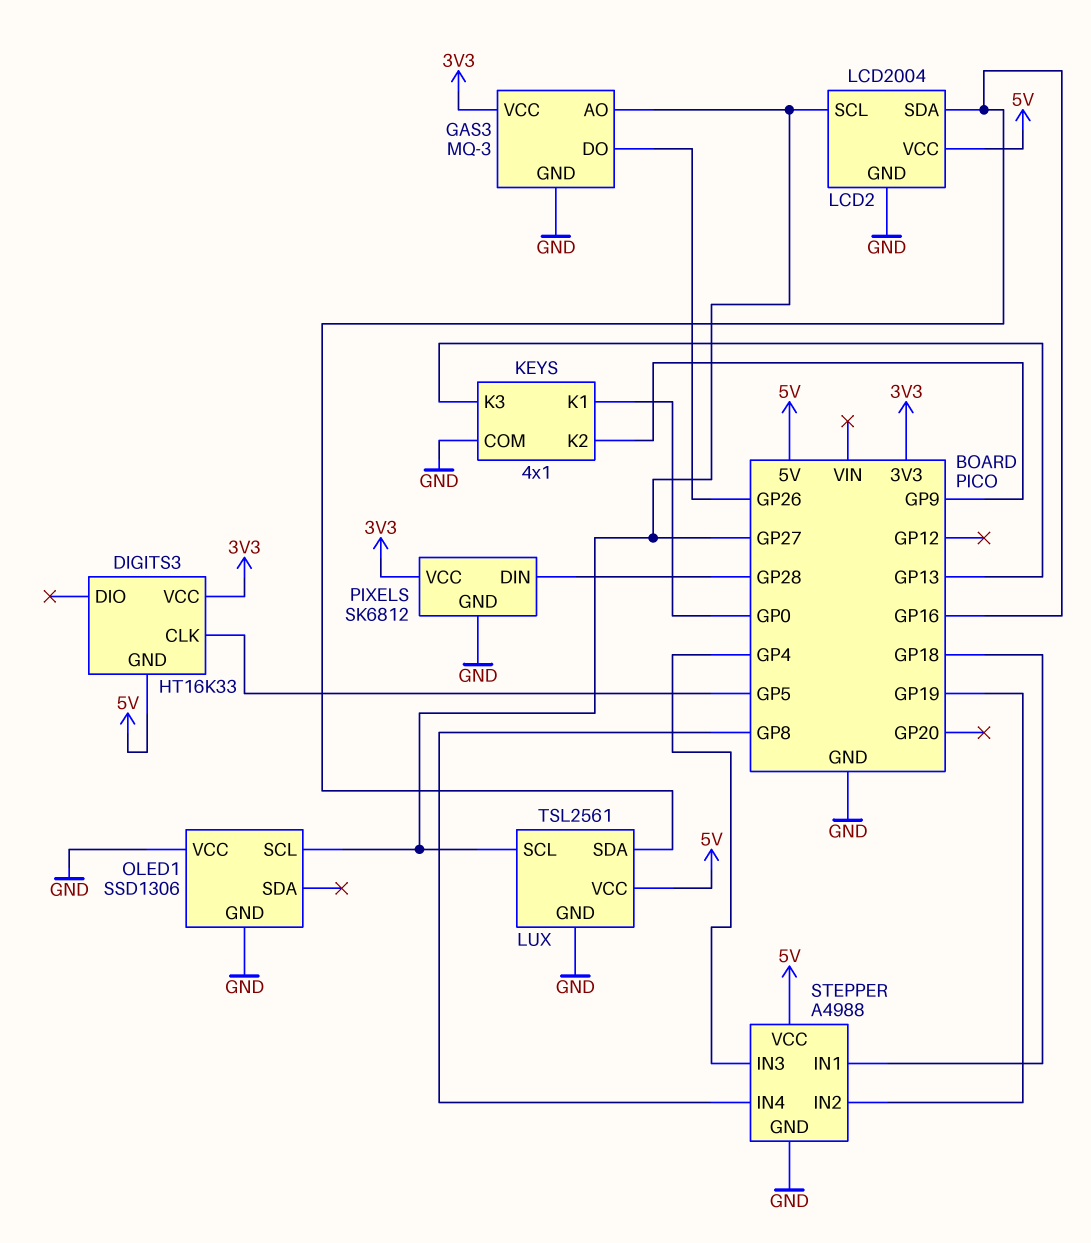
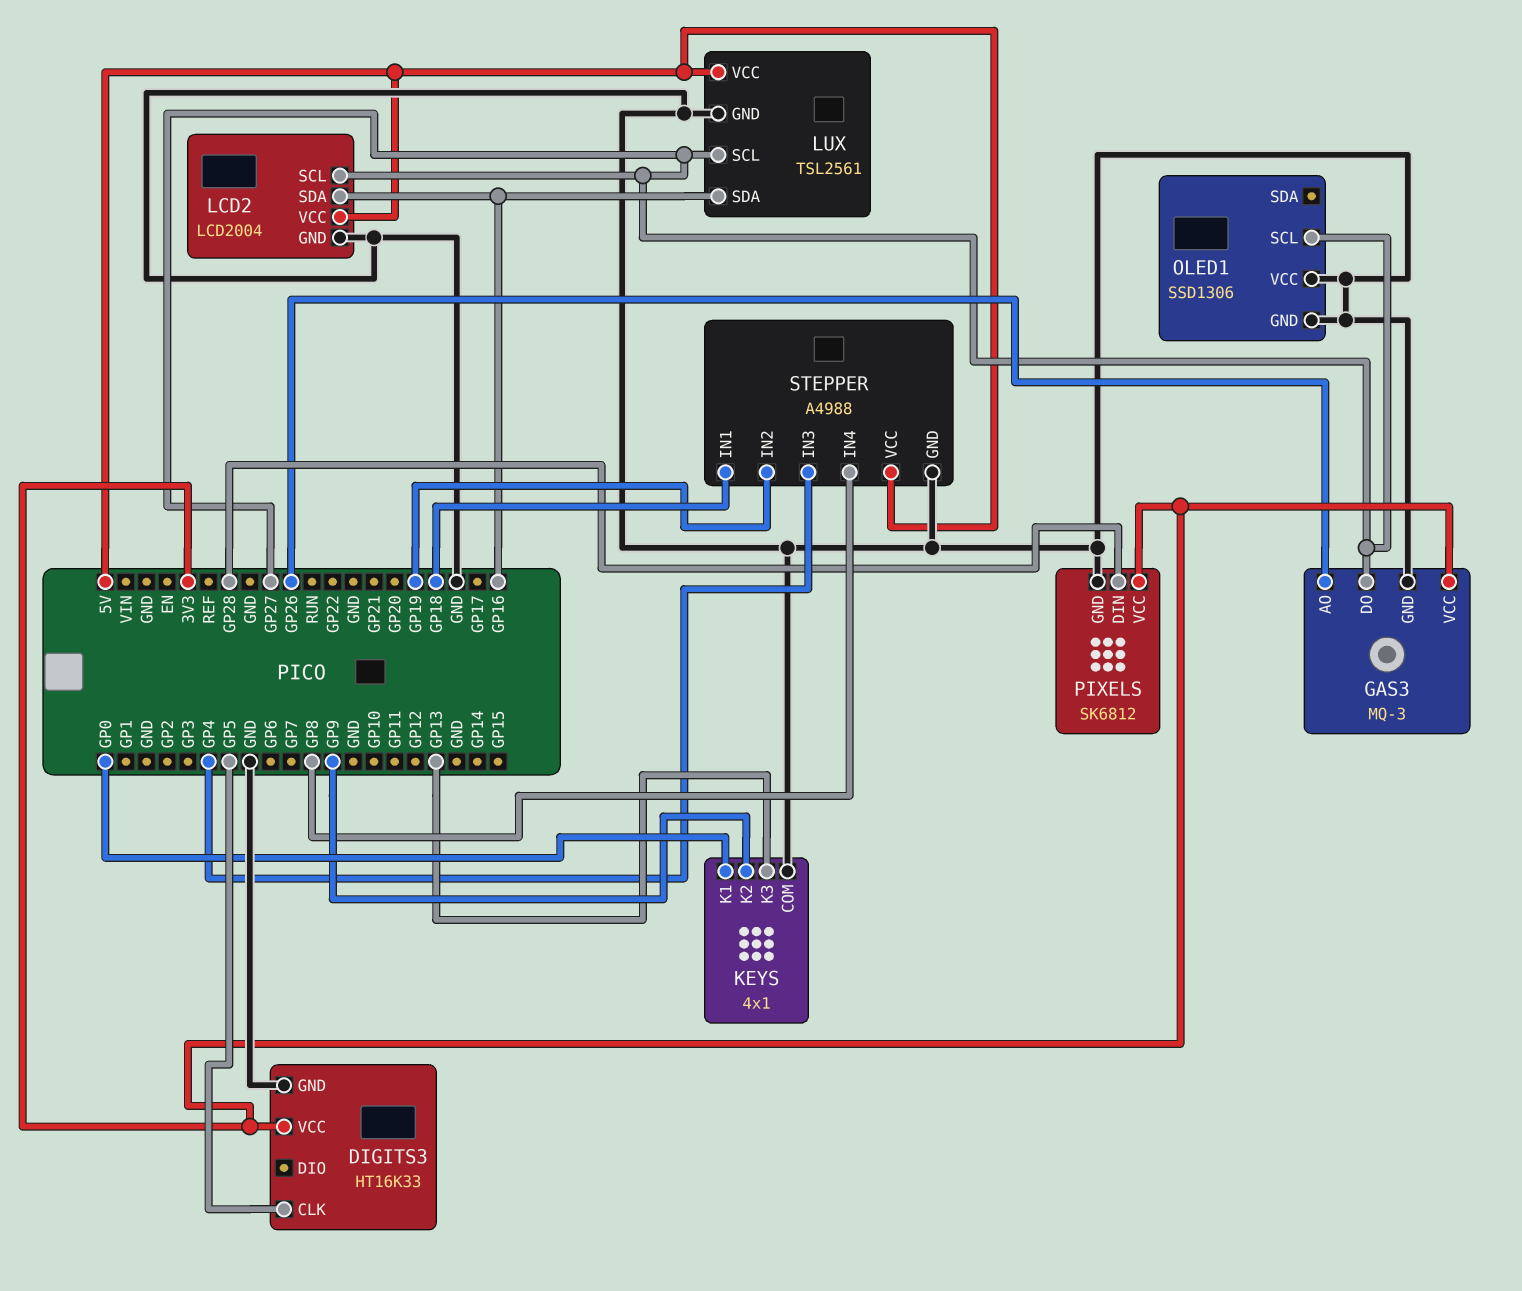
DIGITS3 pin GND: 5V -> GND
GAS3 pin AO: GP27 -> GP26
GAS3 pin DO: GP26 -> GP27

